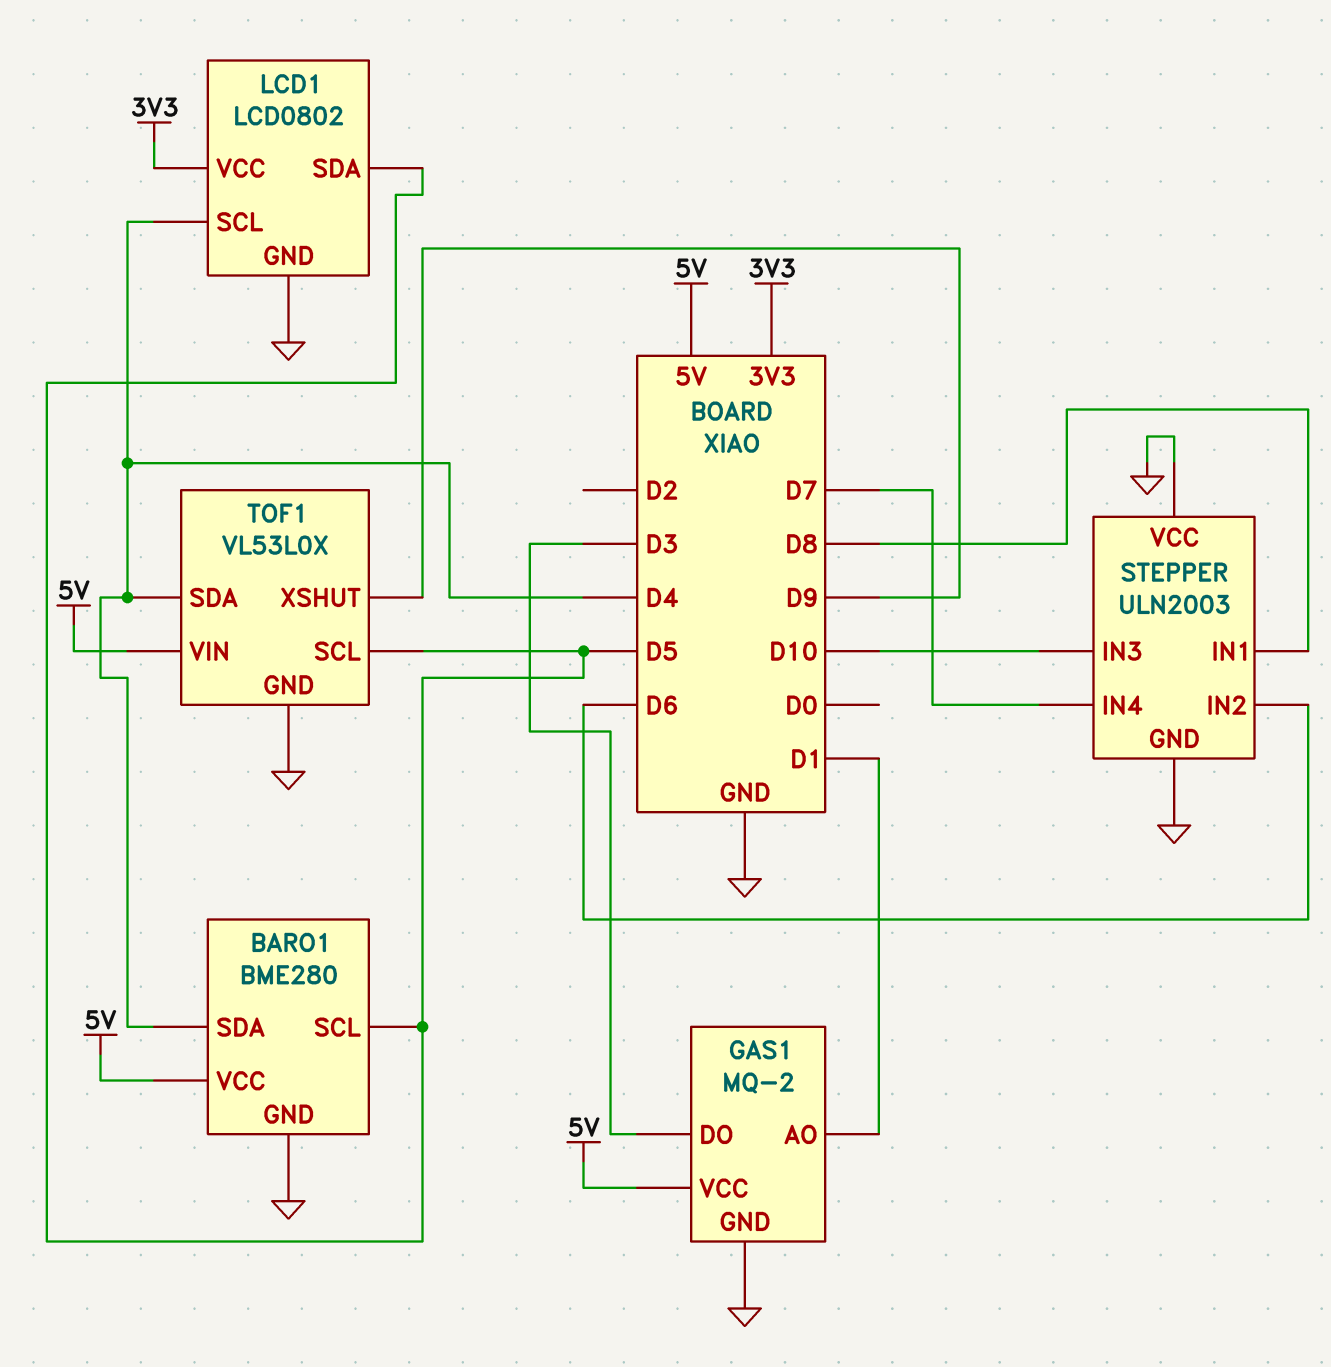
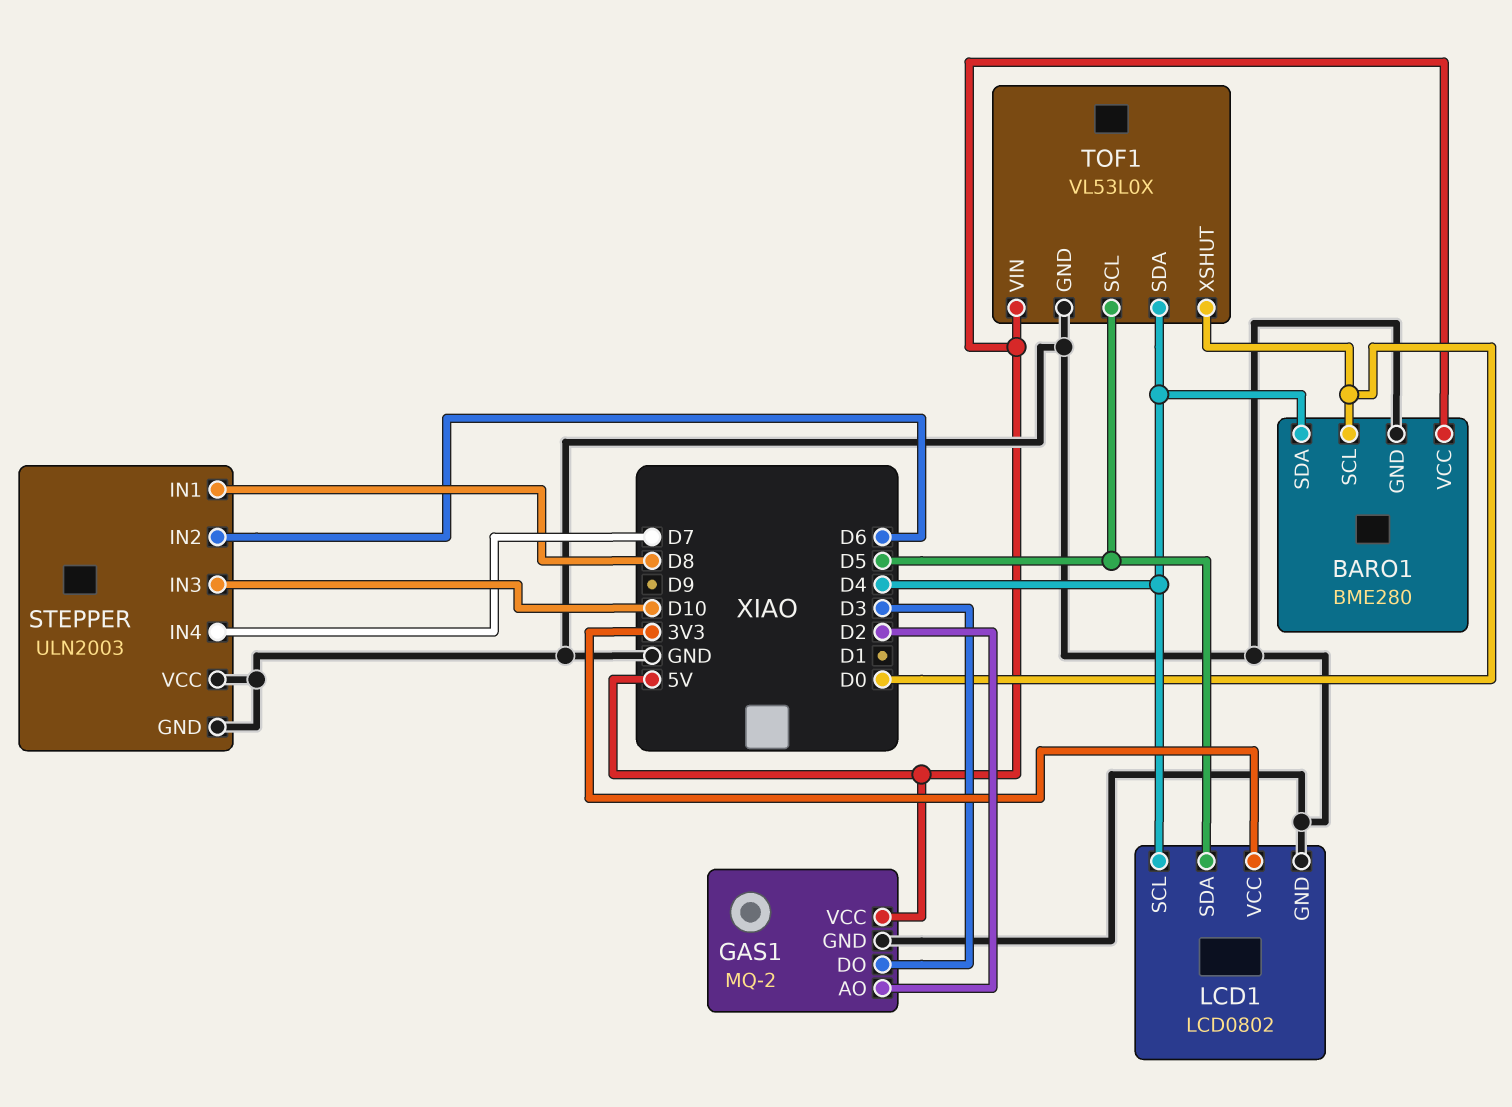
BARO1 pin SCL: D5 -> D0
GAS1 pin AO: D1 -> D2
TOF1 pin XSHUT: D9 -> D0

